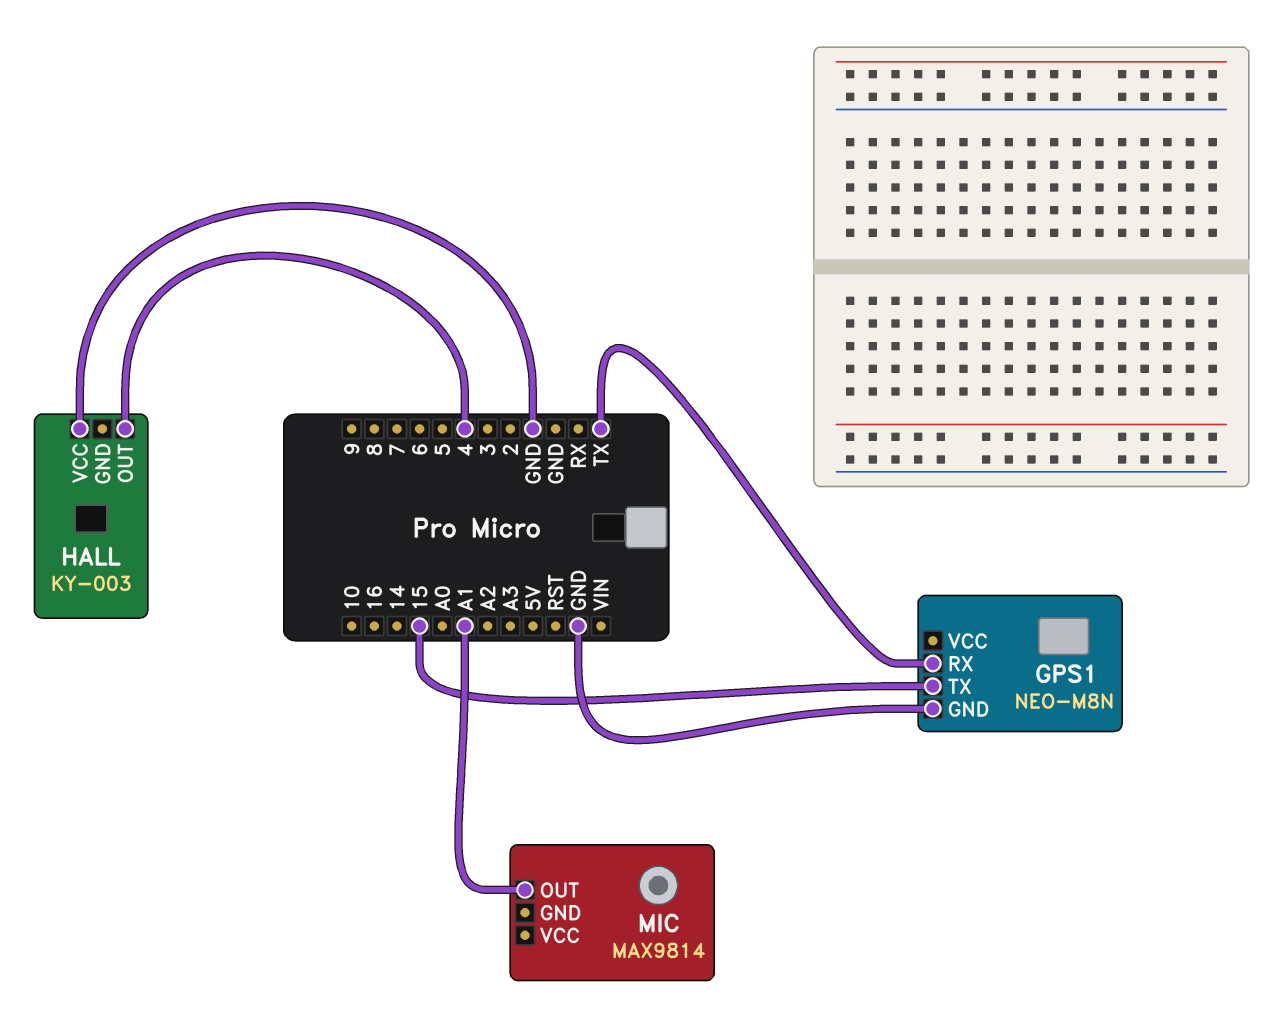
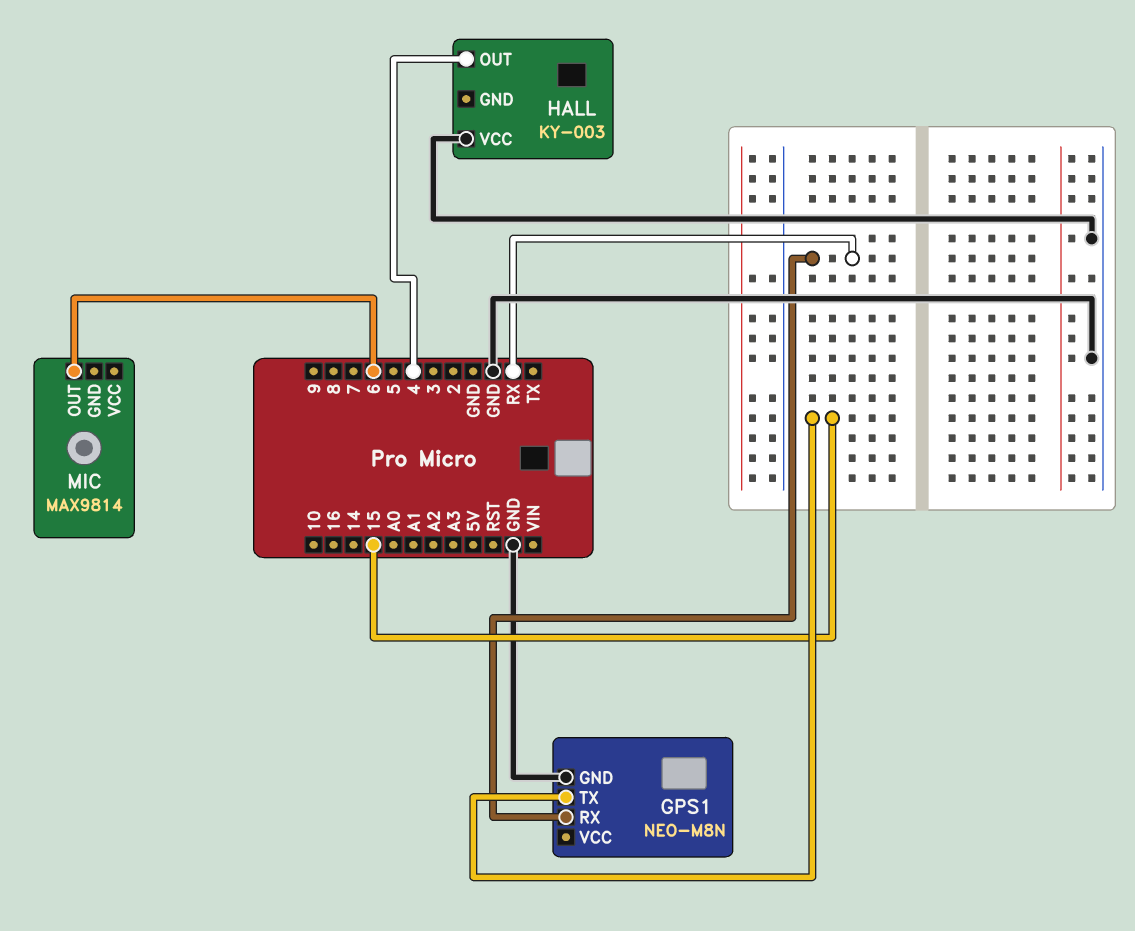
GPS1 pin RX: TX -> RX
MIC pin OUT: A1 -> 6

